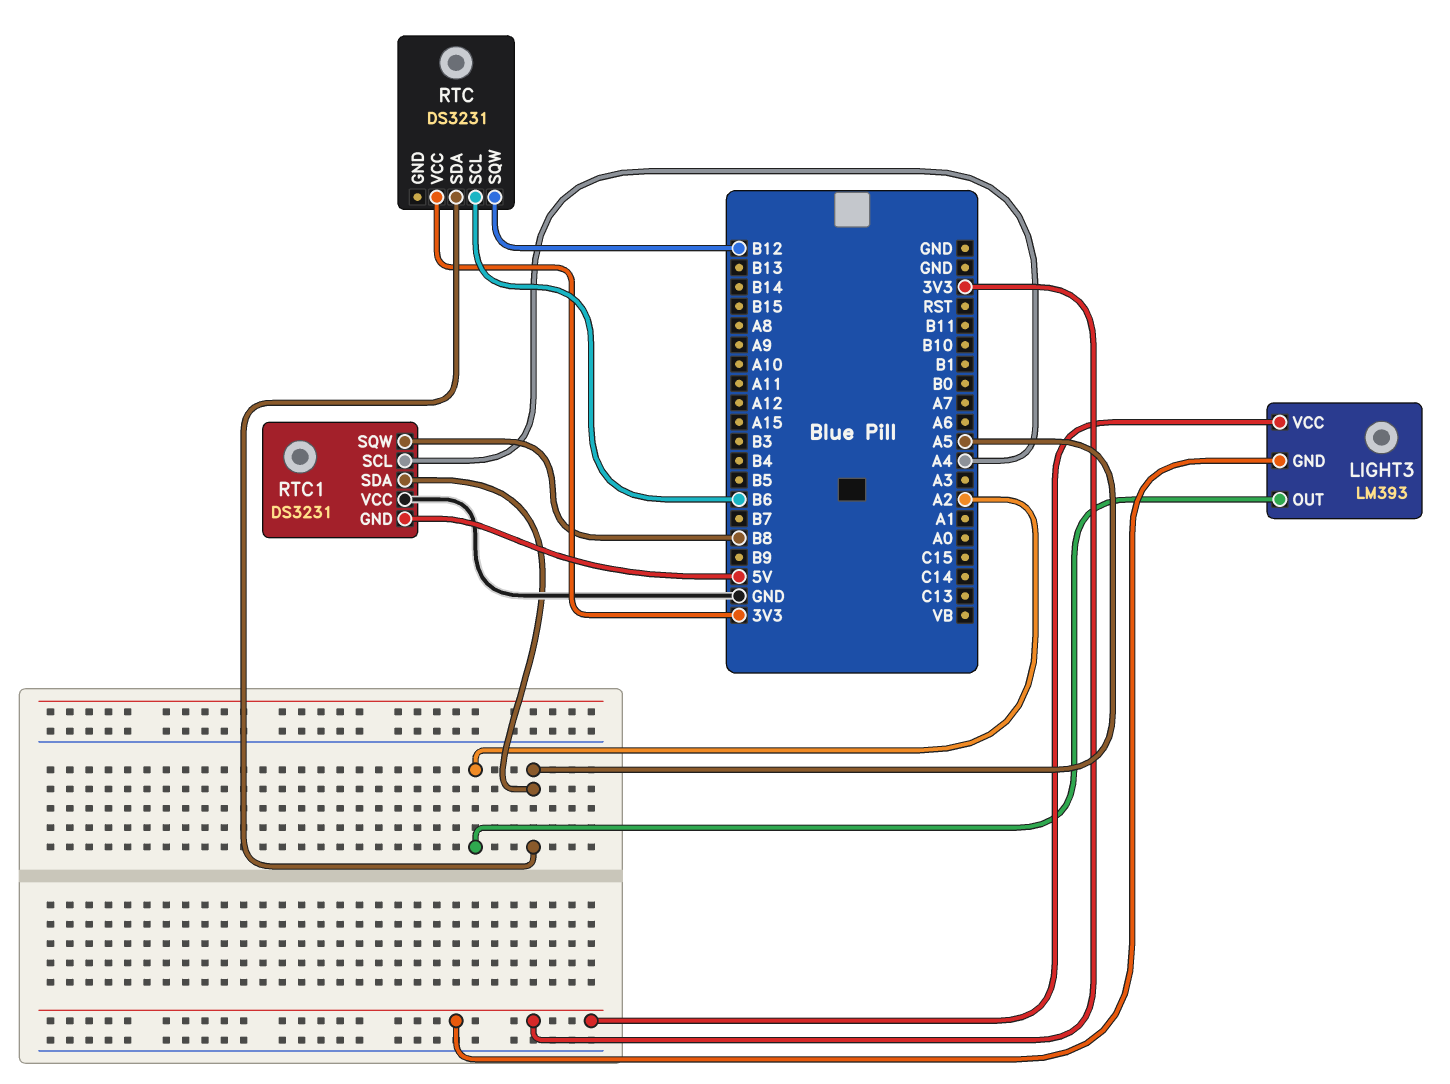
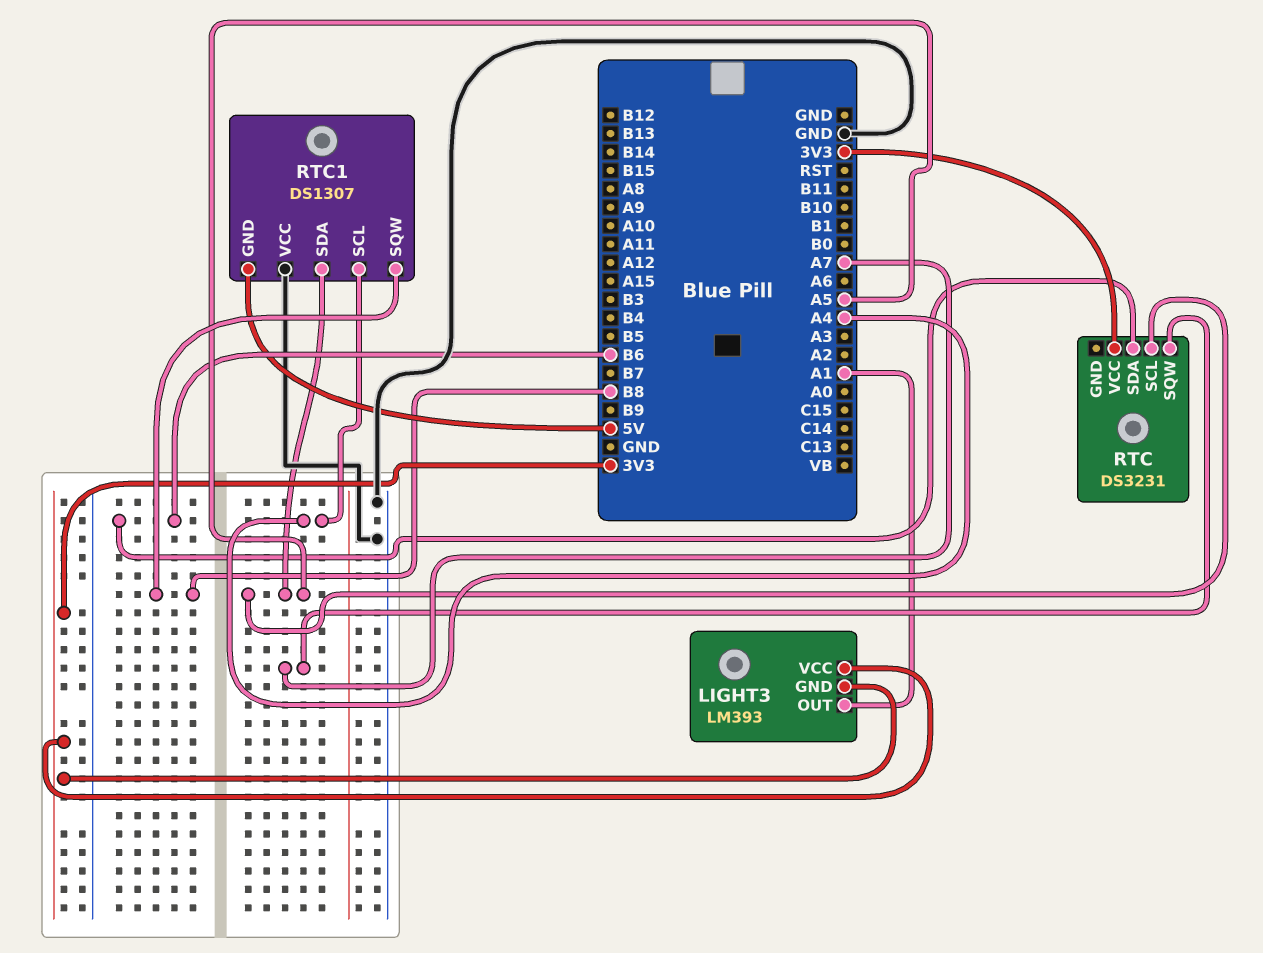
LIGHT3 pin OUT: A2 -> A1
RTC pin SCL: B6 -> A5
RTC pin SDA: A5 -> B6
RTC pin SQW: B12 -> A7
RTC1: DS3231 -> DS1307

